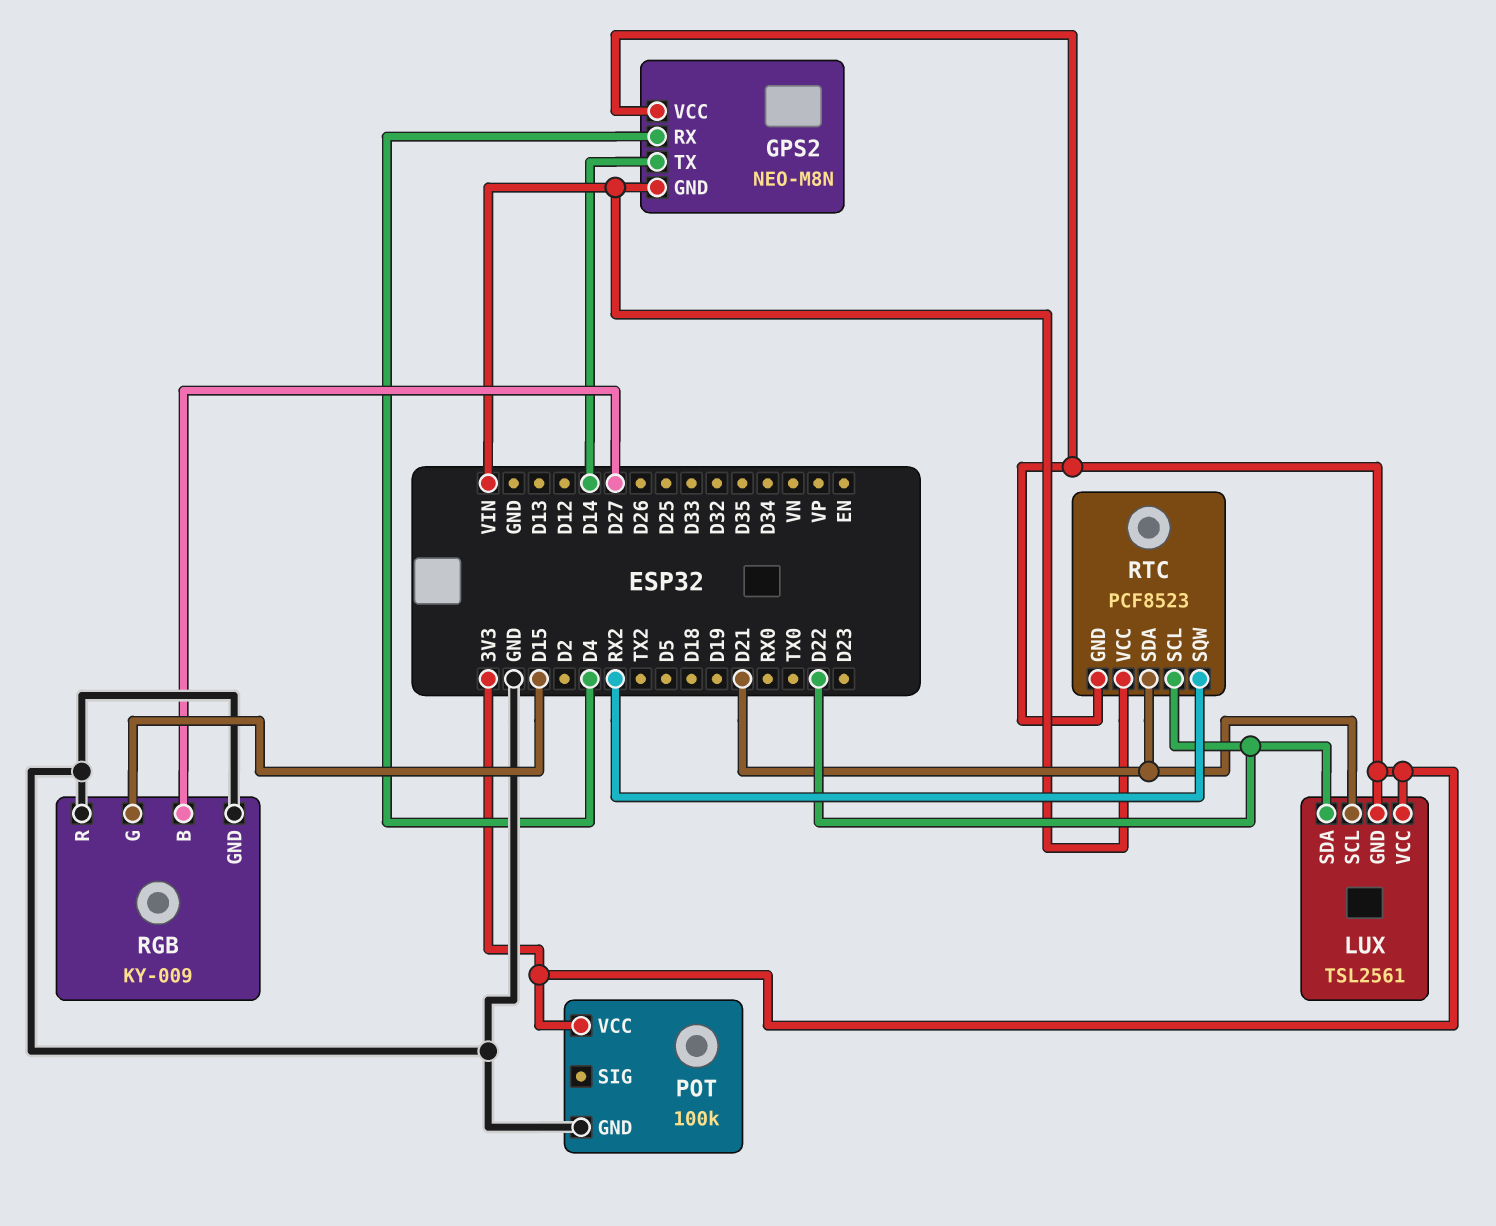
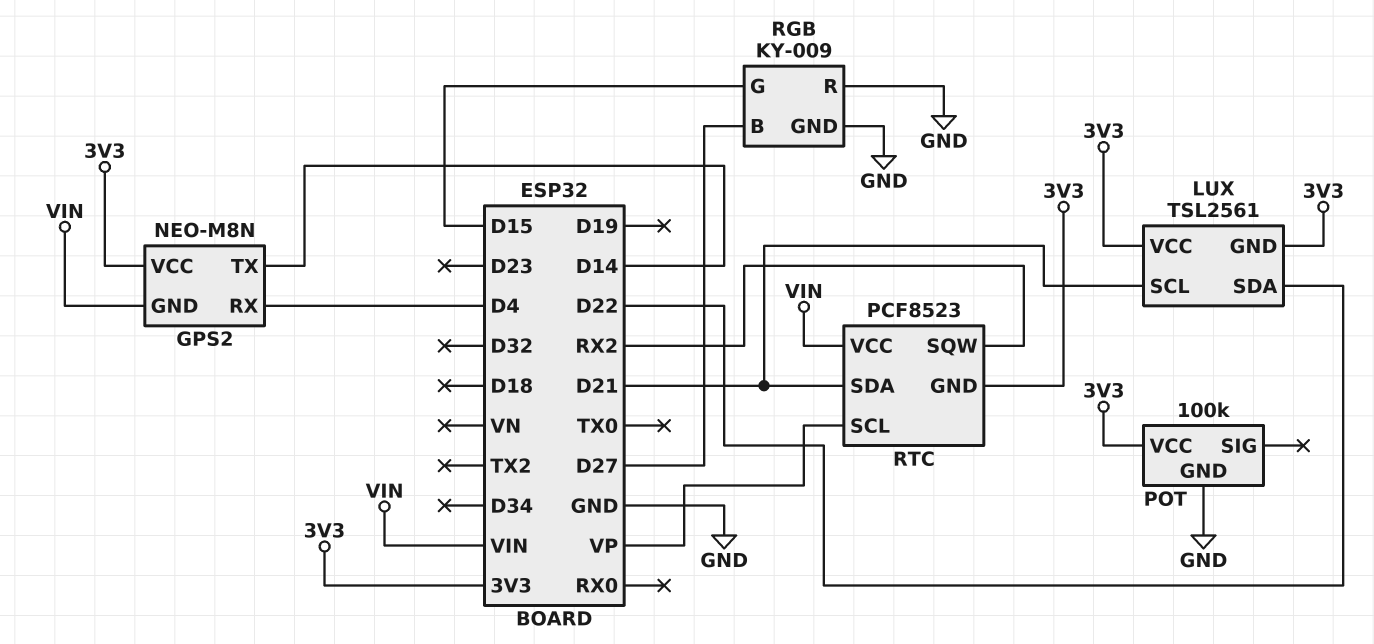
RTC pin SCL: D22 -> VP

